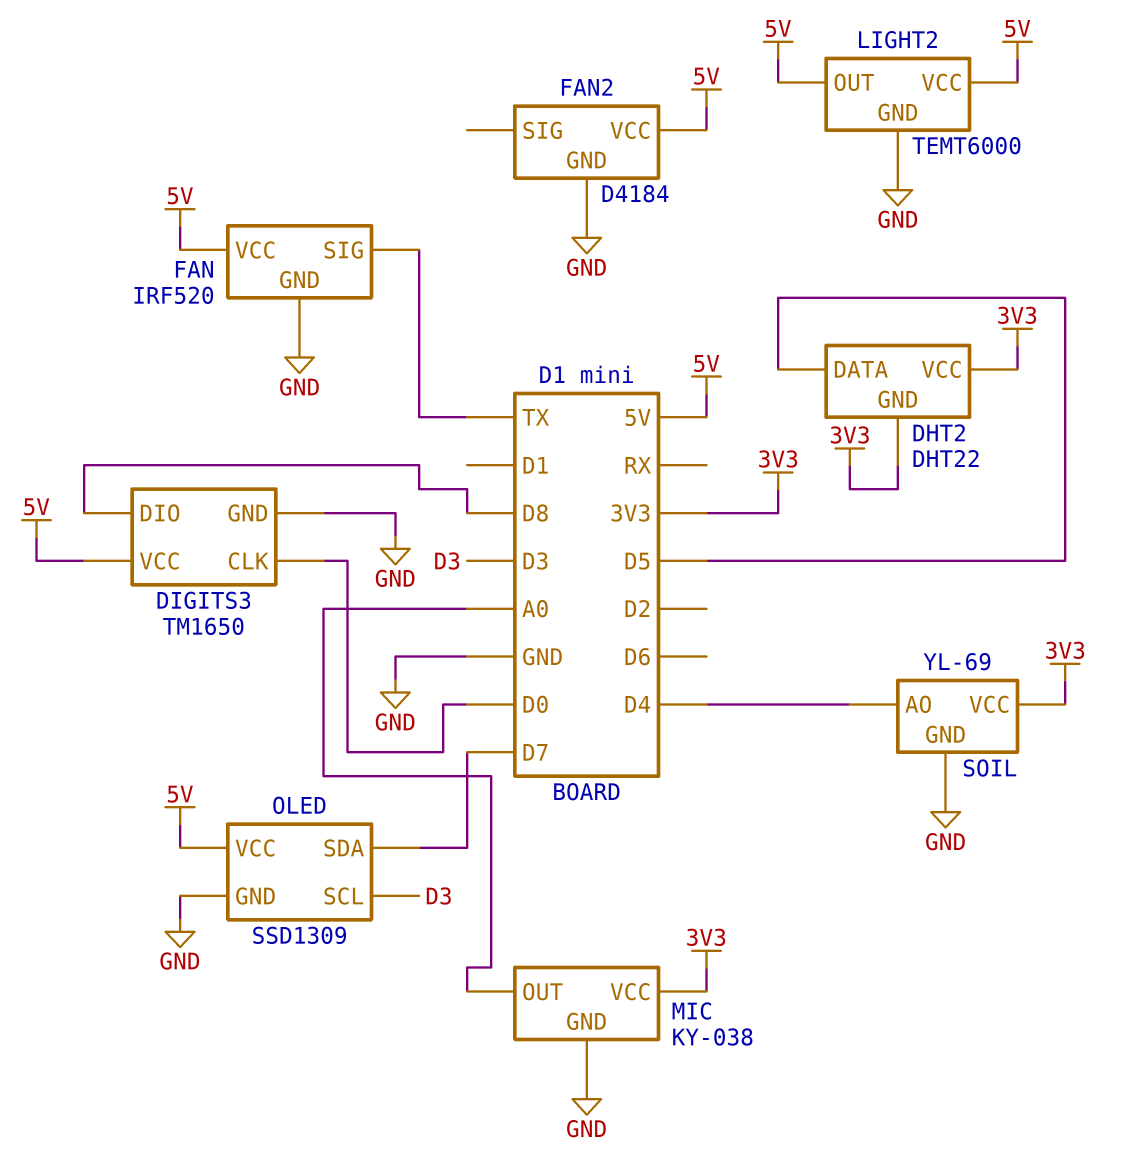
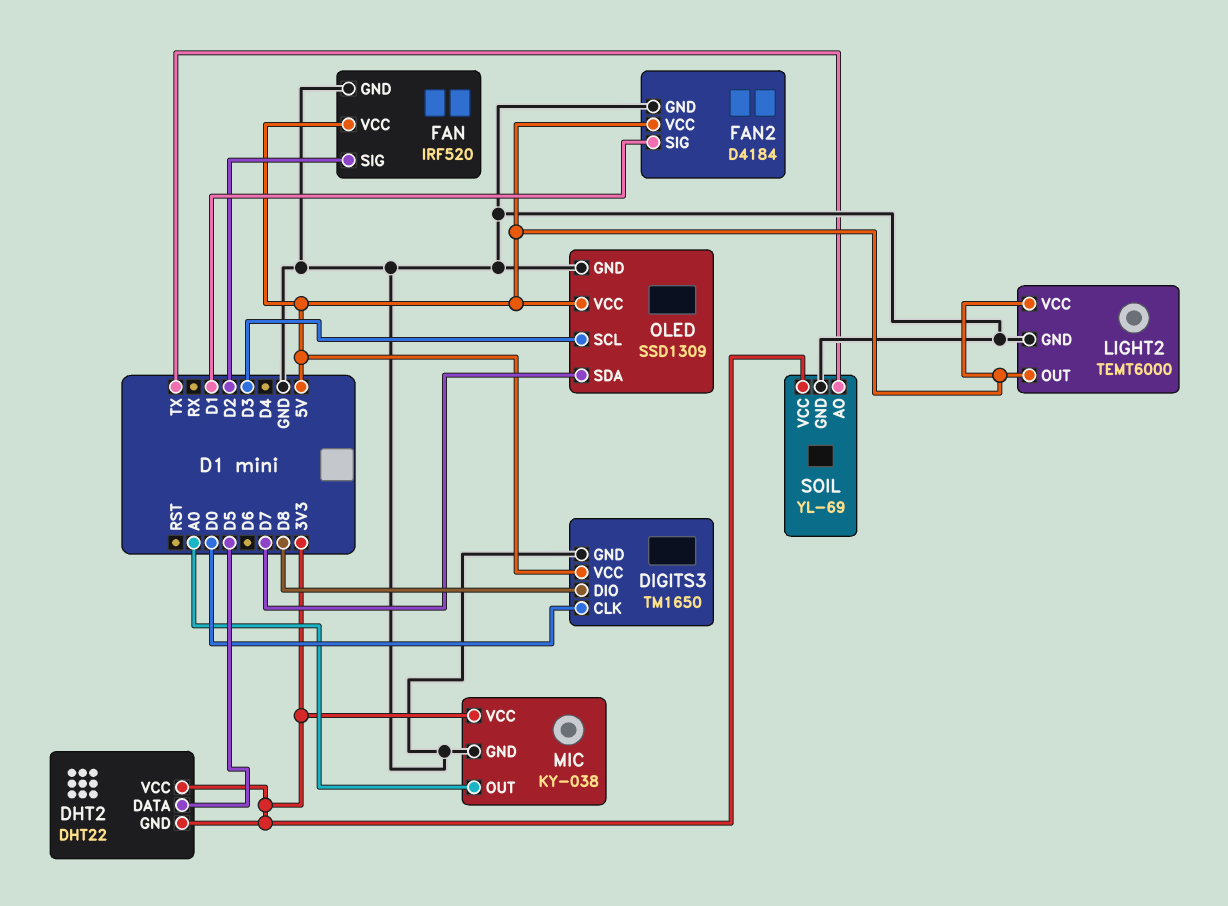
FAN pin SIG: TX -> D2
FAN2 pin SIG: none -> D1
SOIL pin AO: D4 -> TX

